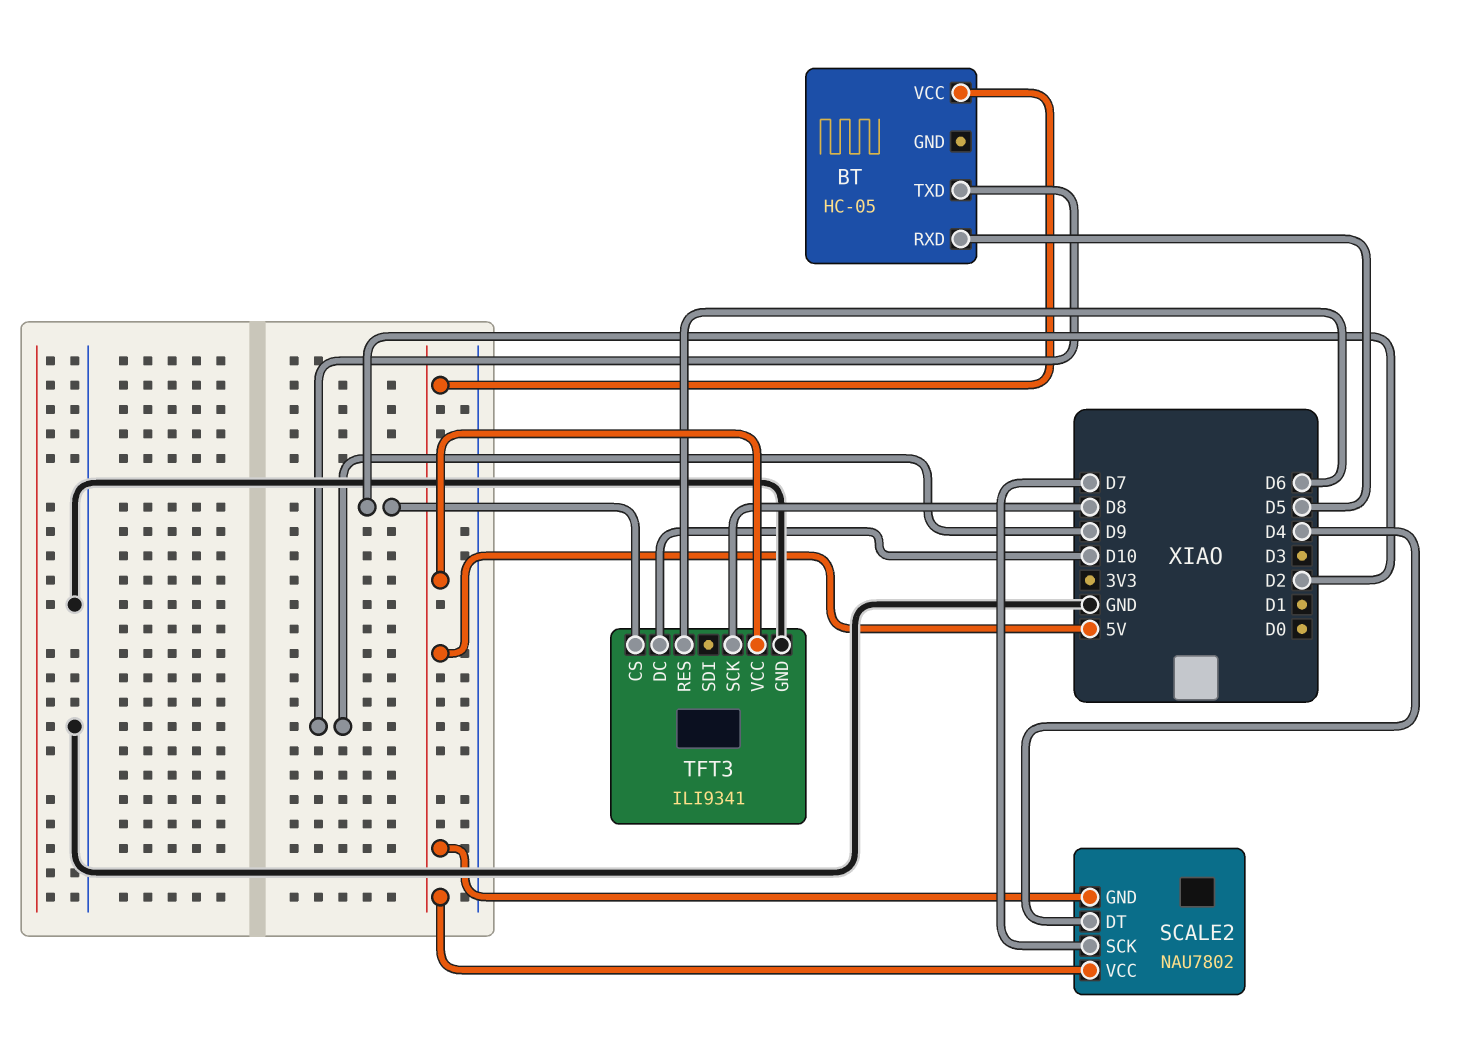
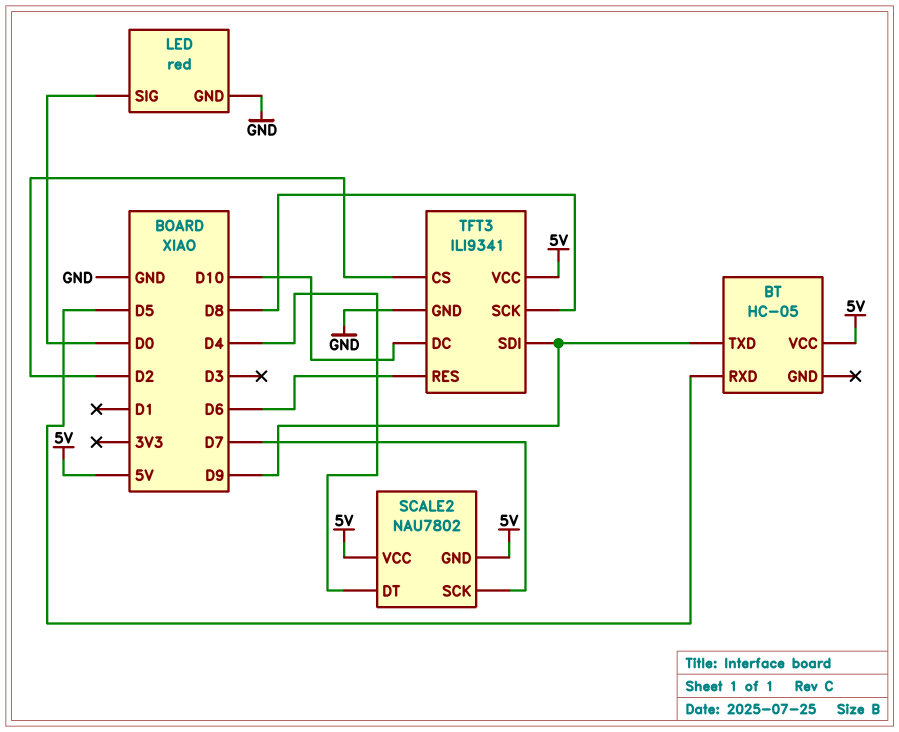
LED: none -> red
LED pin GND: none -> GND
LED pin SIG: none -> D0
TFT3 pin SDI: none -> D9

